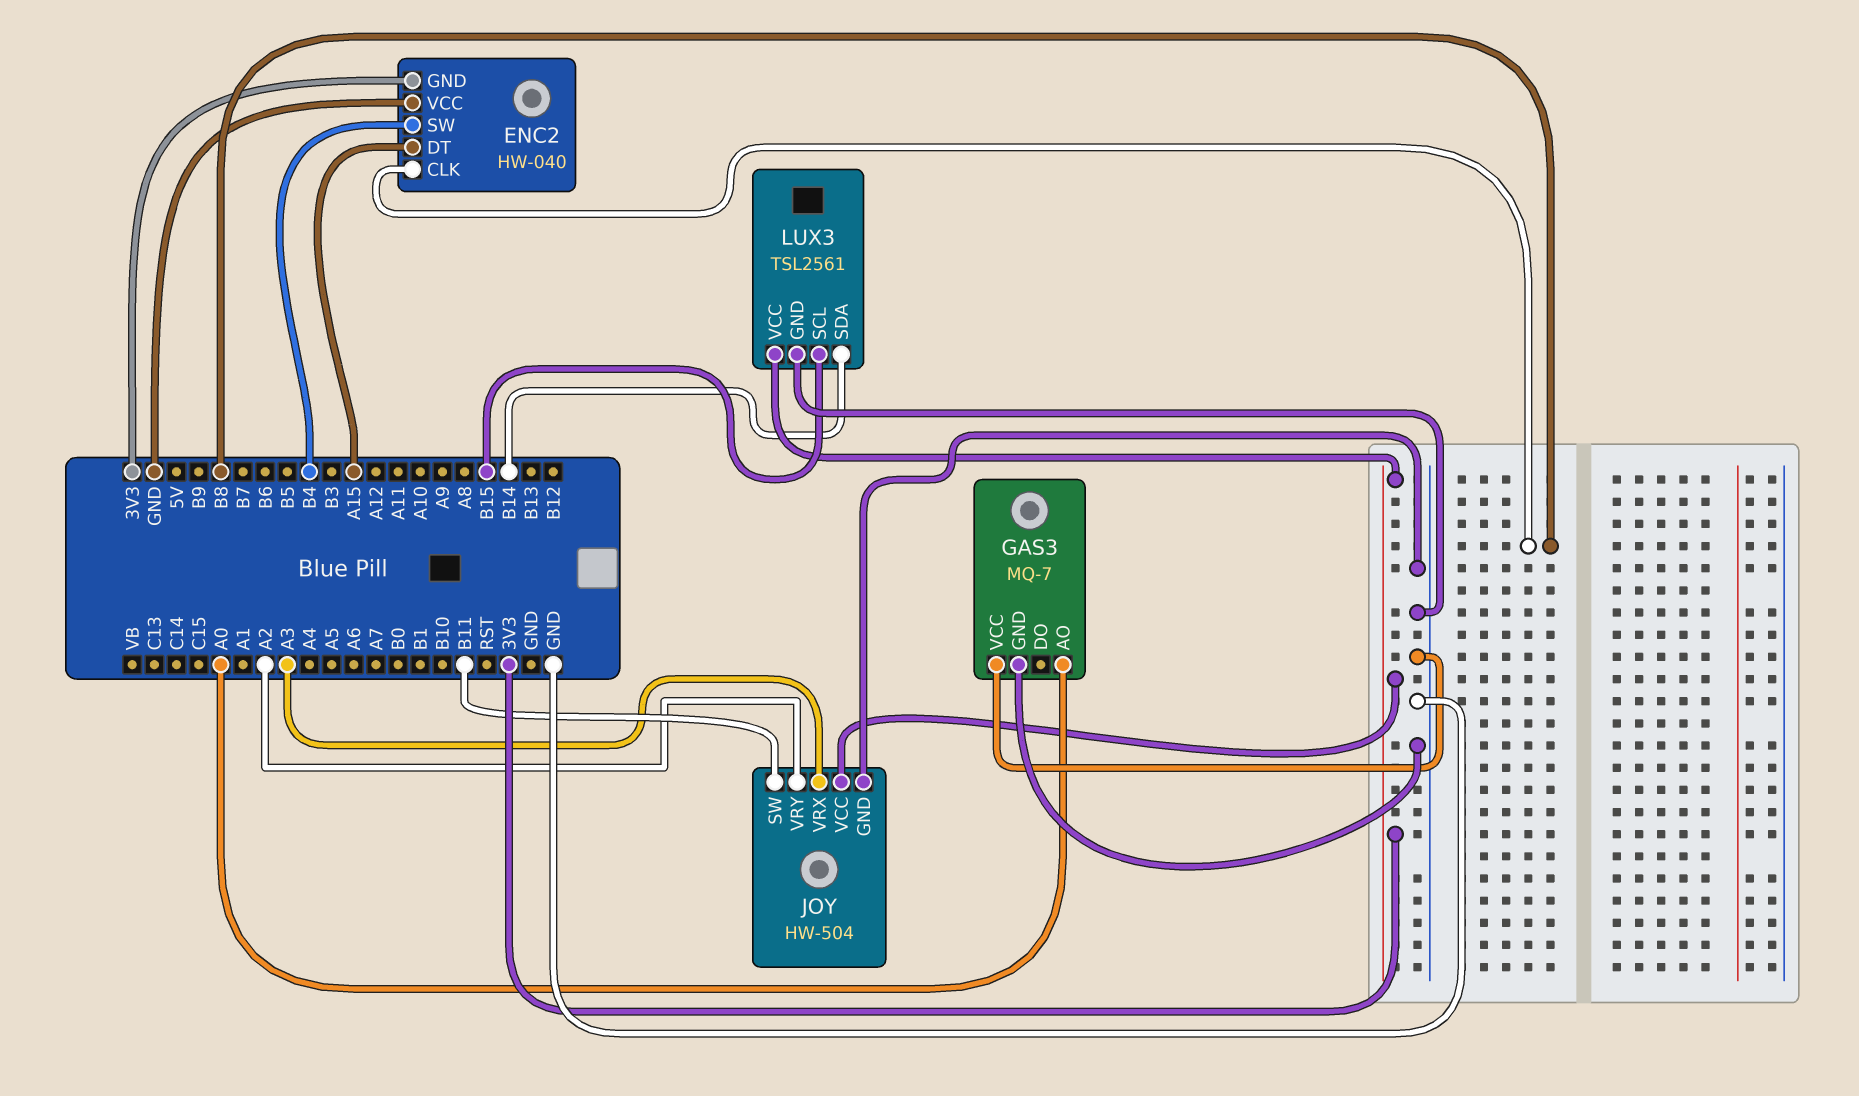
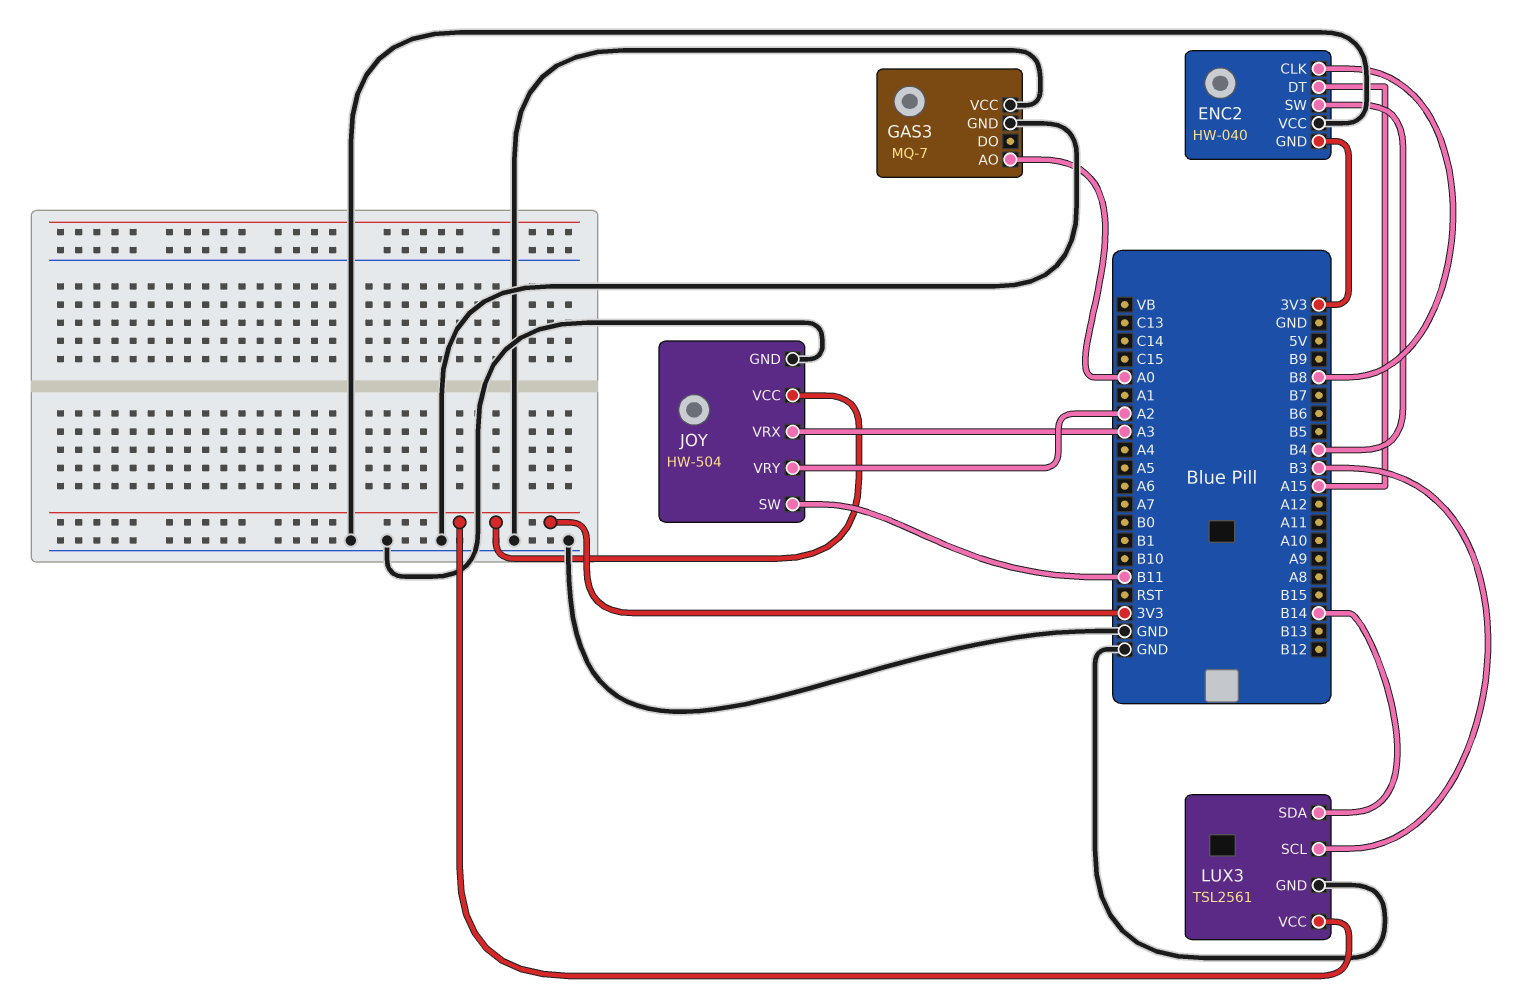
LUX3 pin SCL: B15 -> B3

